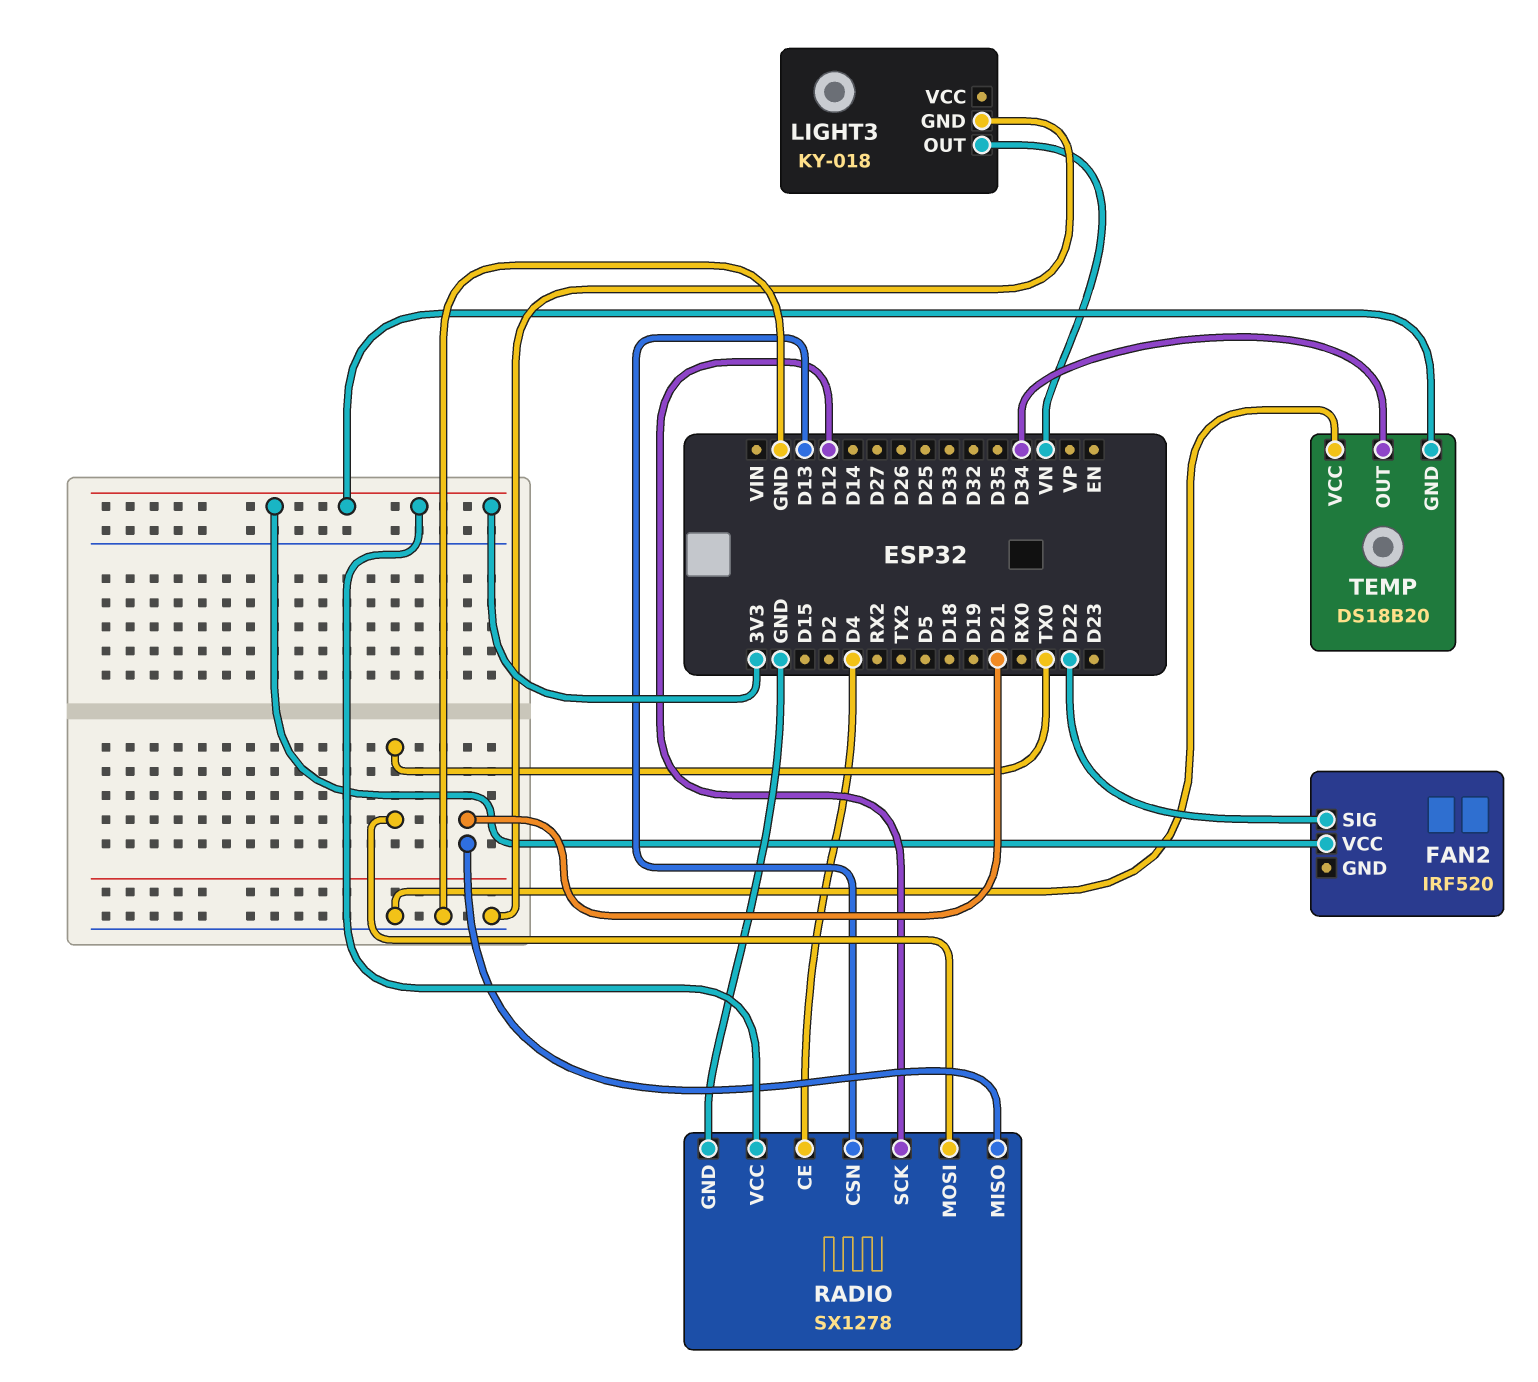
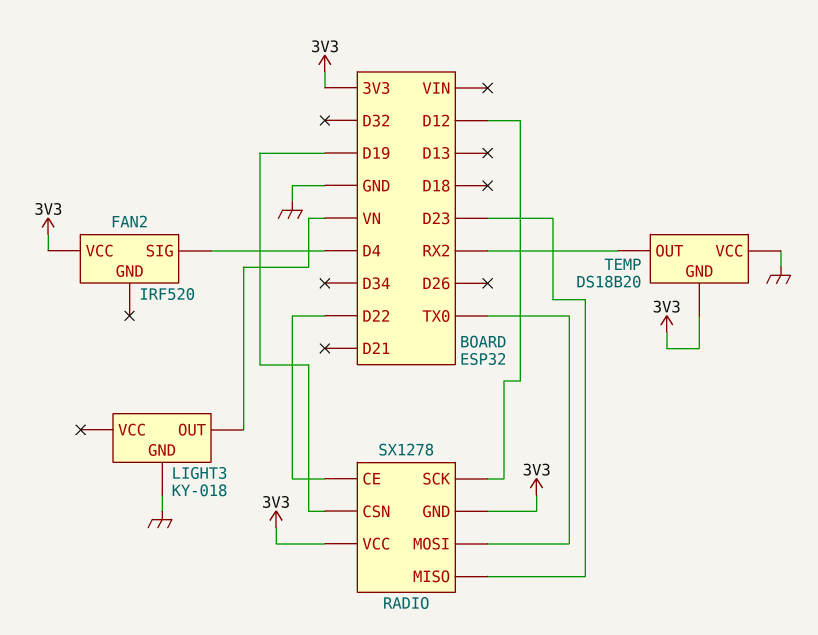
FAN2 pin SIG: D22 -> D4
RADIO pin CE: D4 -> D22
RADIO pin CSN: D13 -> D19
RADIO pin GND: GND -> 3V3
RADIO pin MISO: D21 -> D23
TEMP pin OUT: D34 -> RX2

